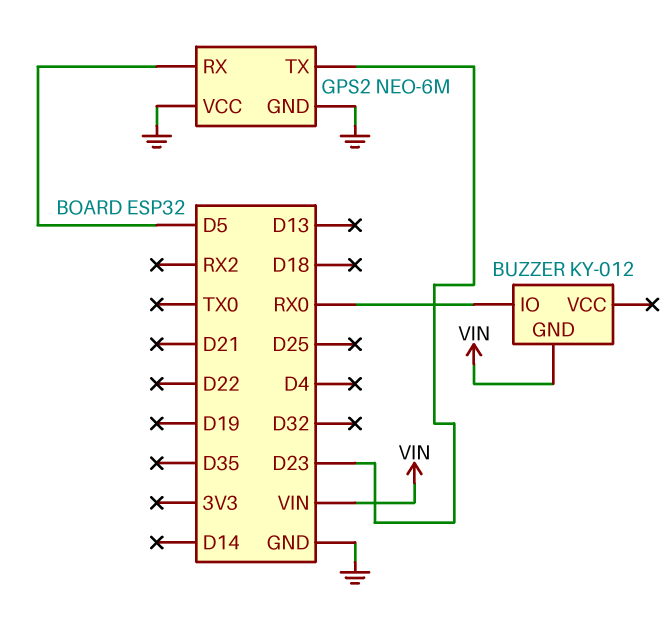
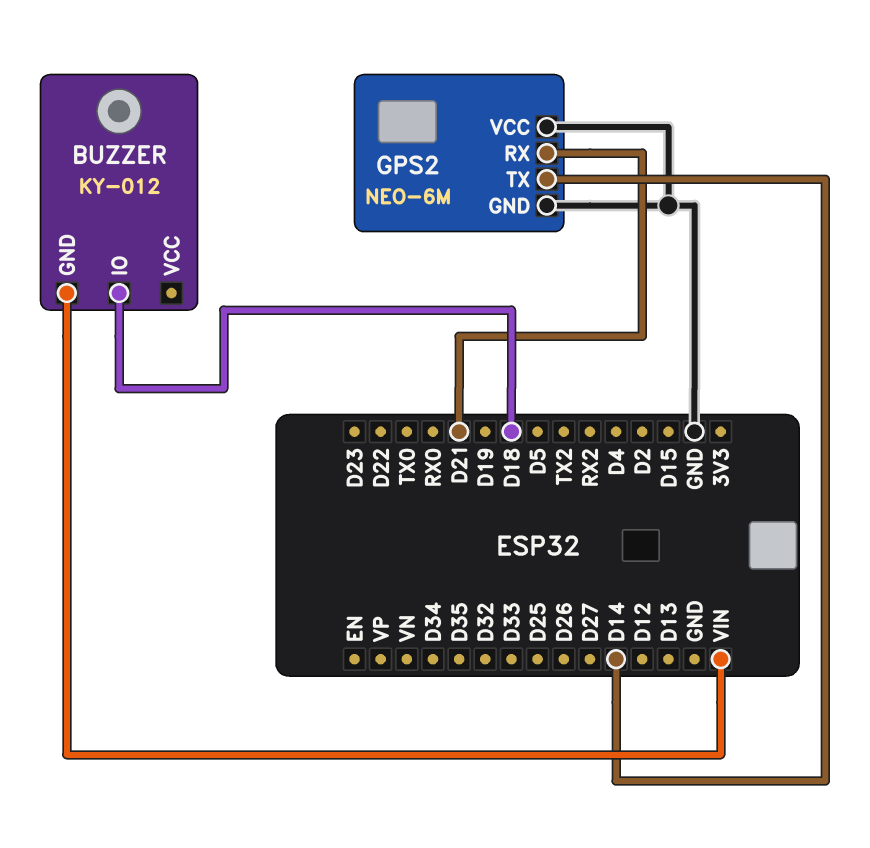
BUZZER pin IO: RX0 -> D18
GPS2 pin RX: D5 -> D21
GPS2 pin TX: D23 -> D14

